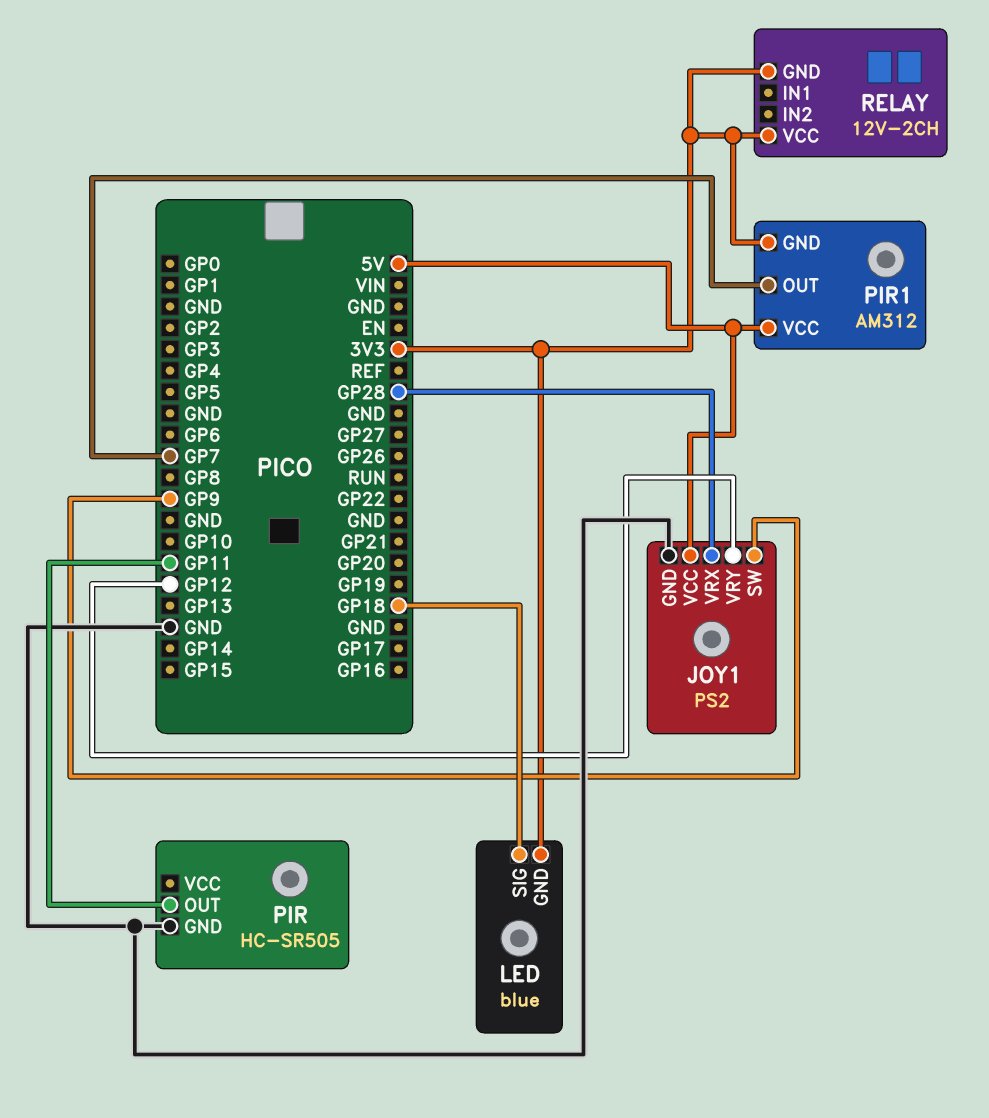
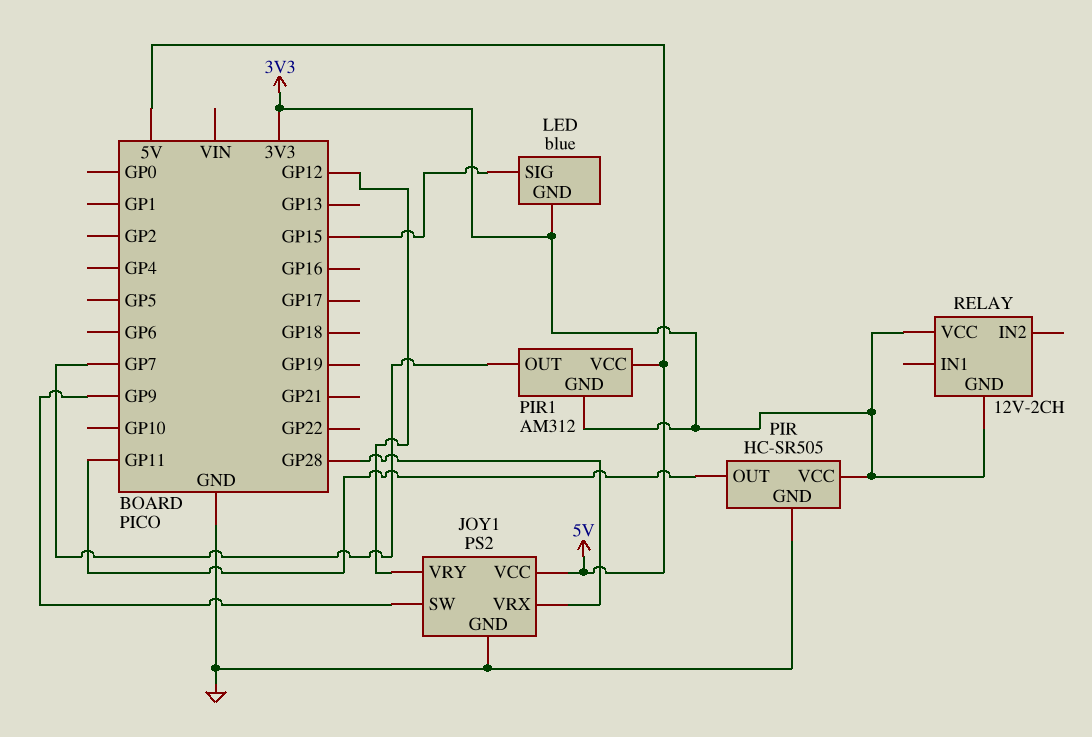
LED pin SIG: GP18 -> GP15
PIR pin VCC: none -> 3V3

